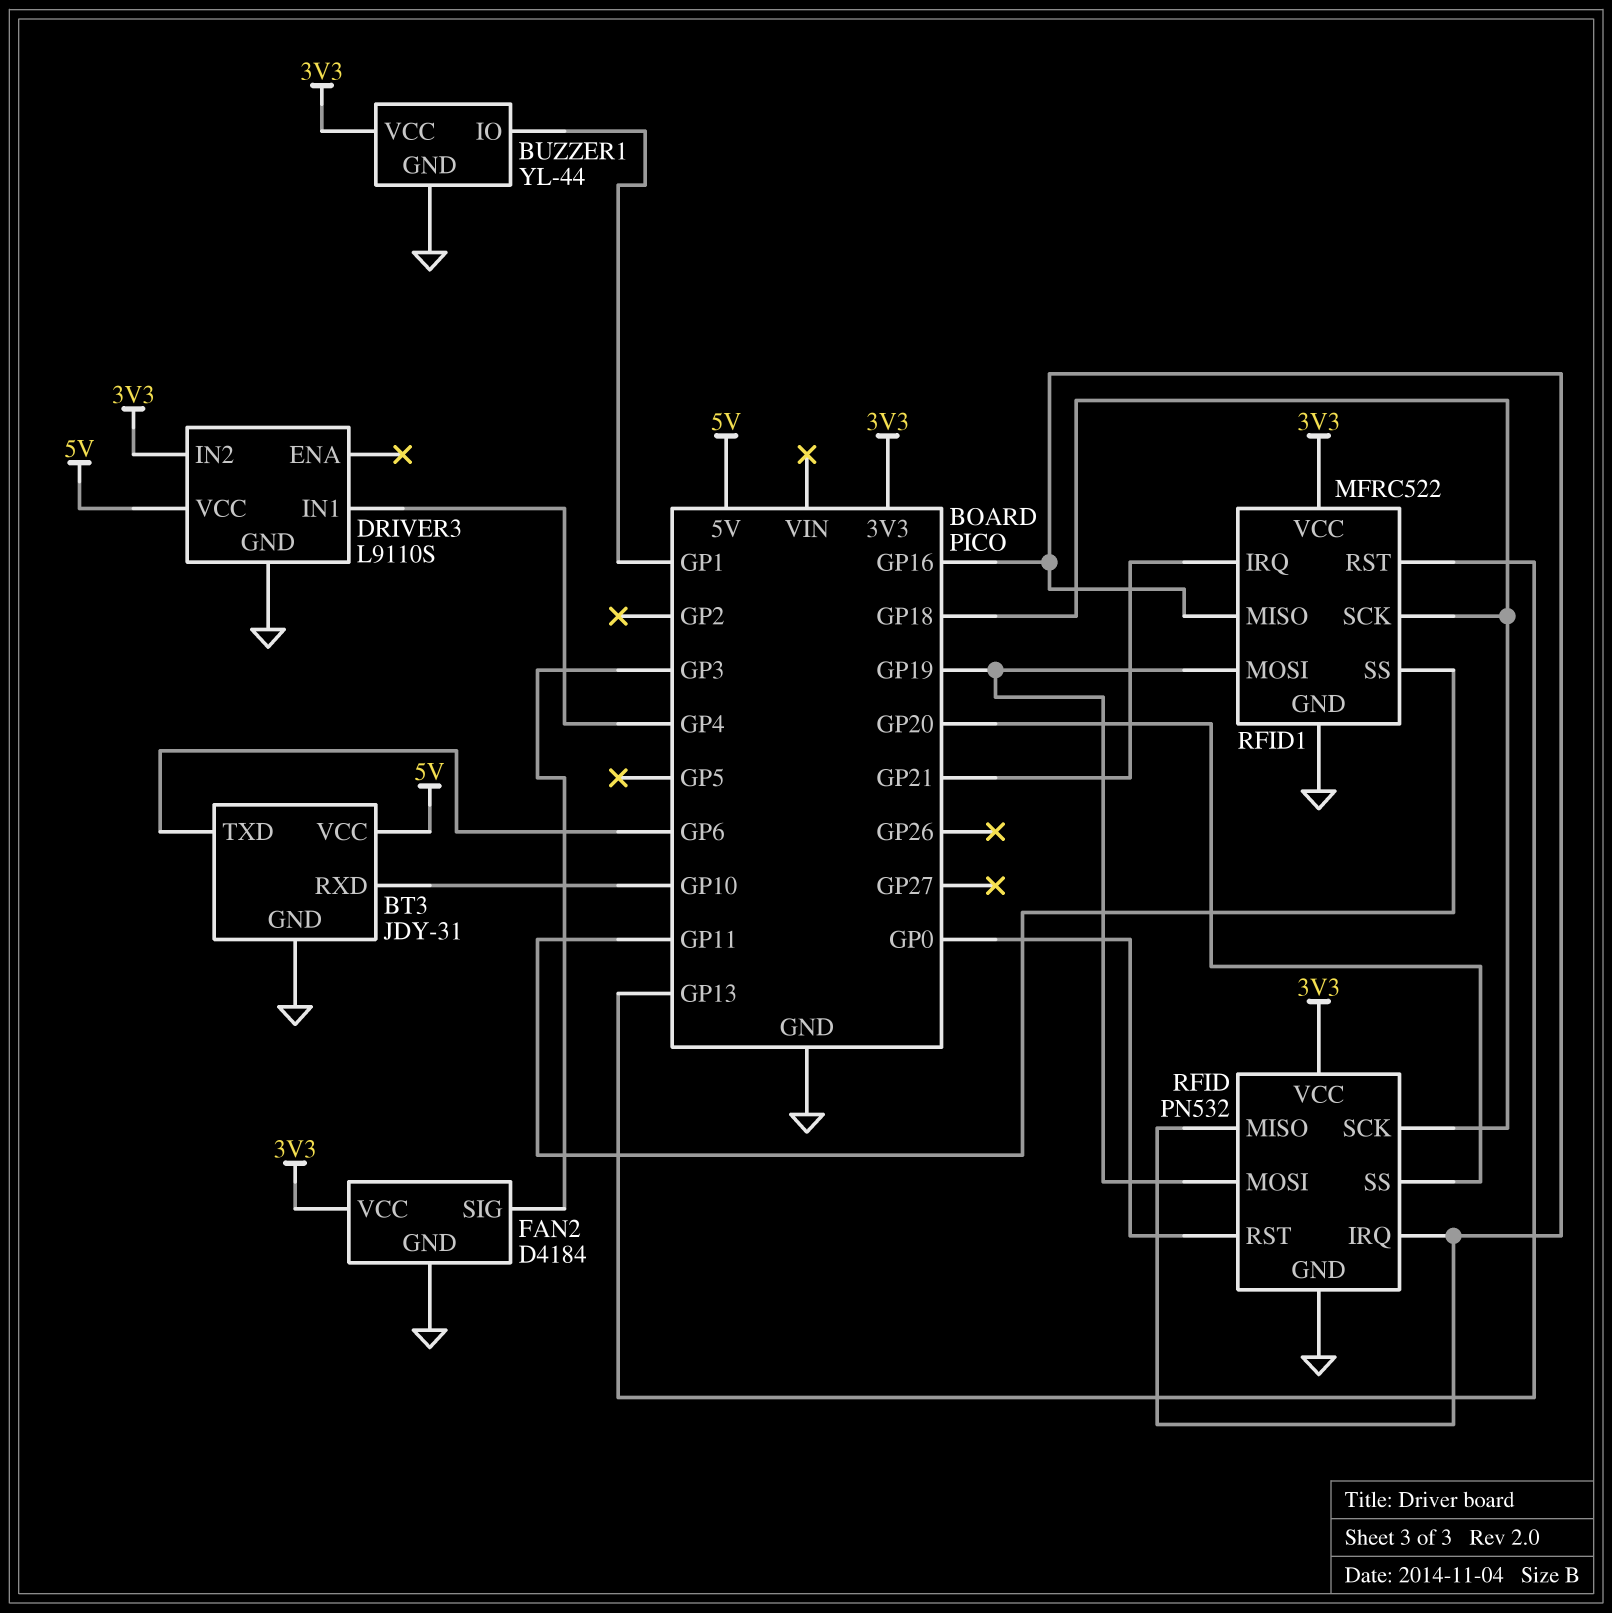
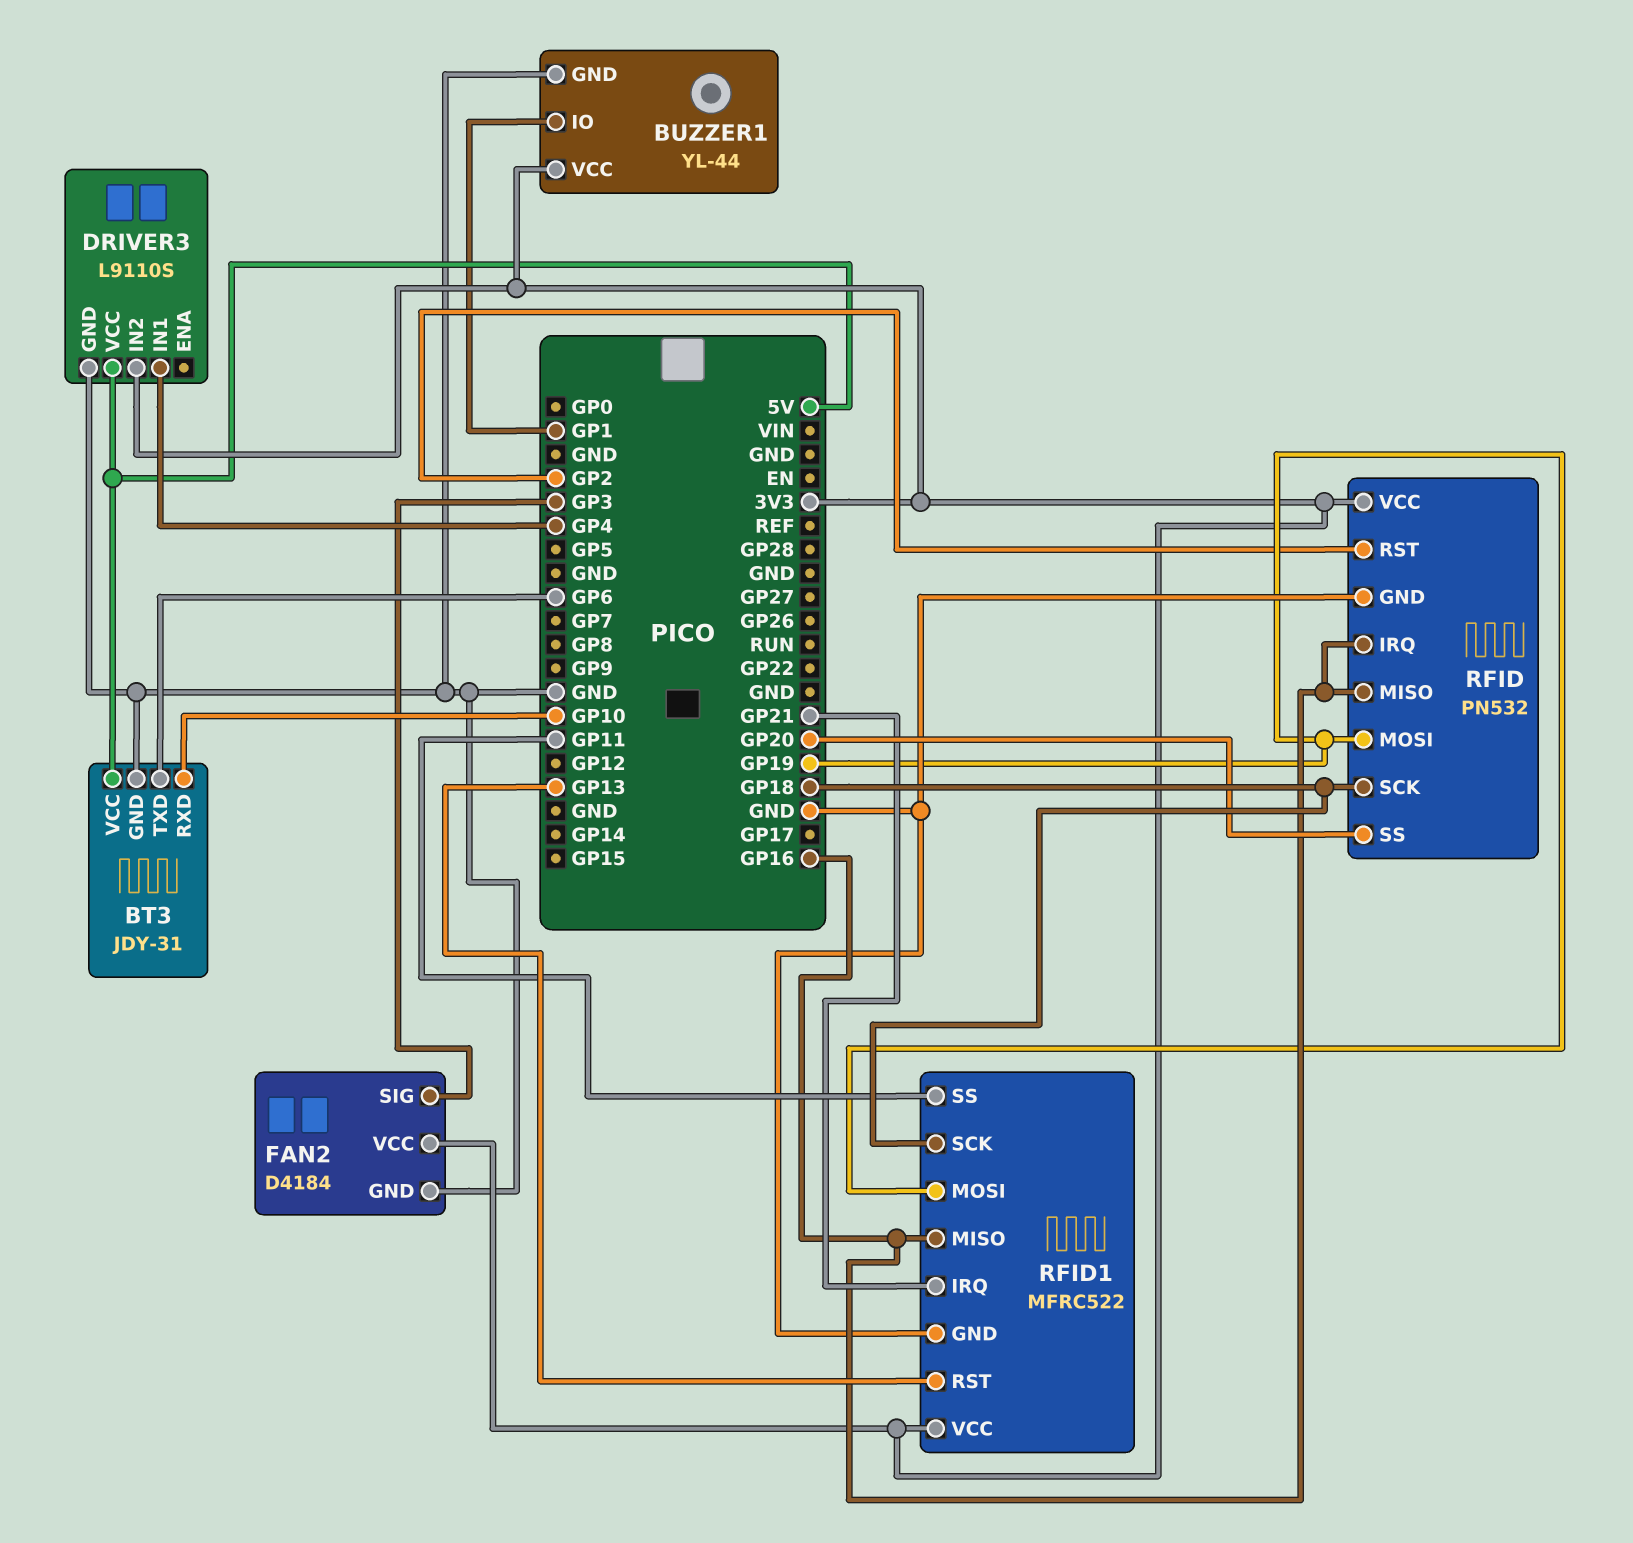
RFID pin RST: GP0 -> GP2

